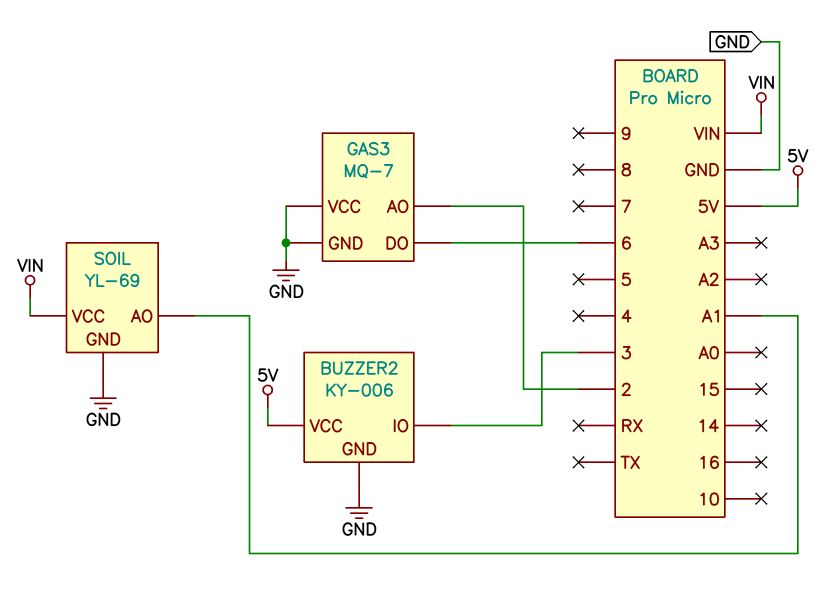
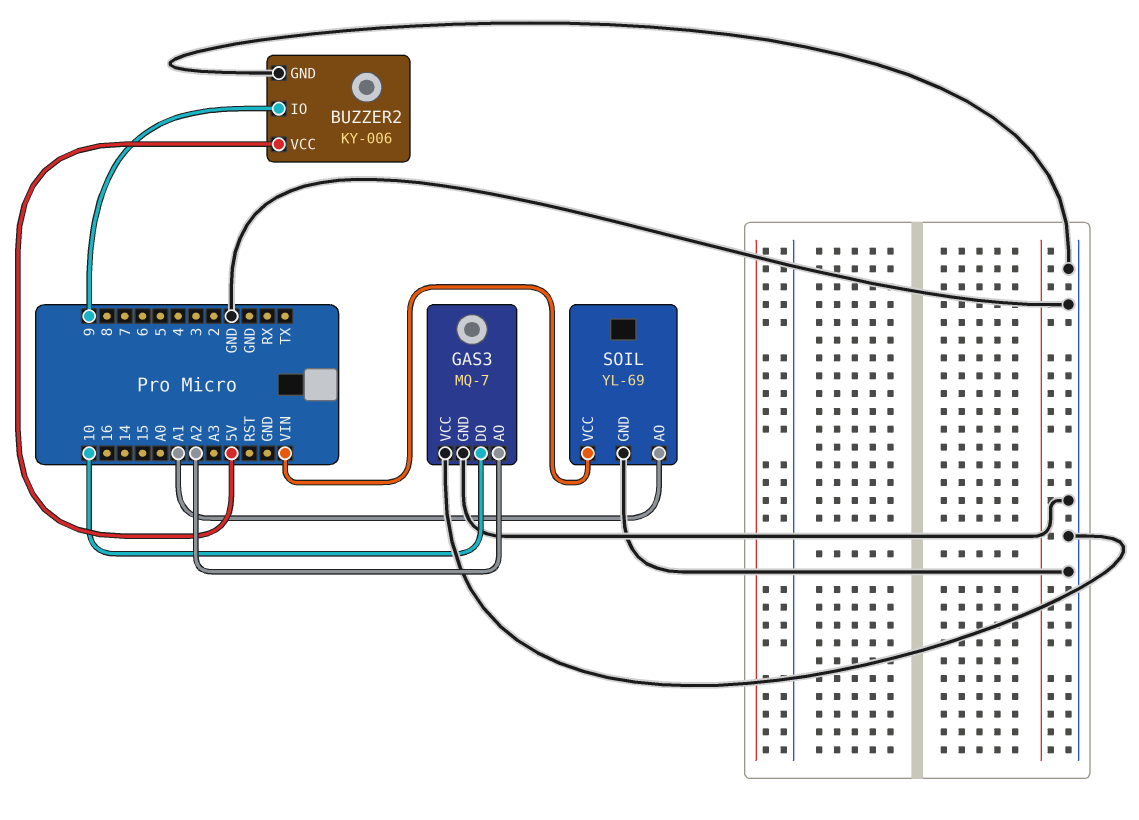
BUZZER2 pin IO: 3 -> 9
GAS3 pin AO: 2 -> A2
GAS3 pin DO: 6 -> 10

